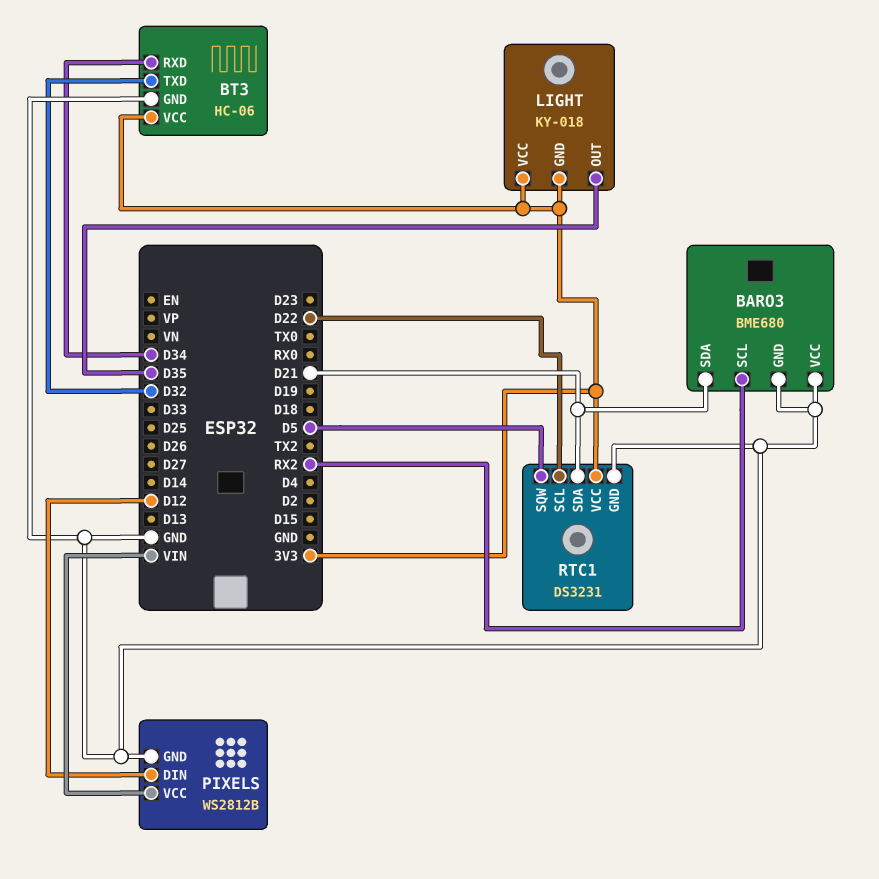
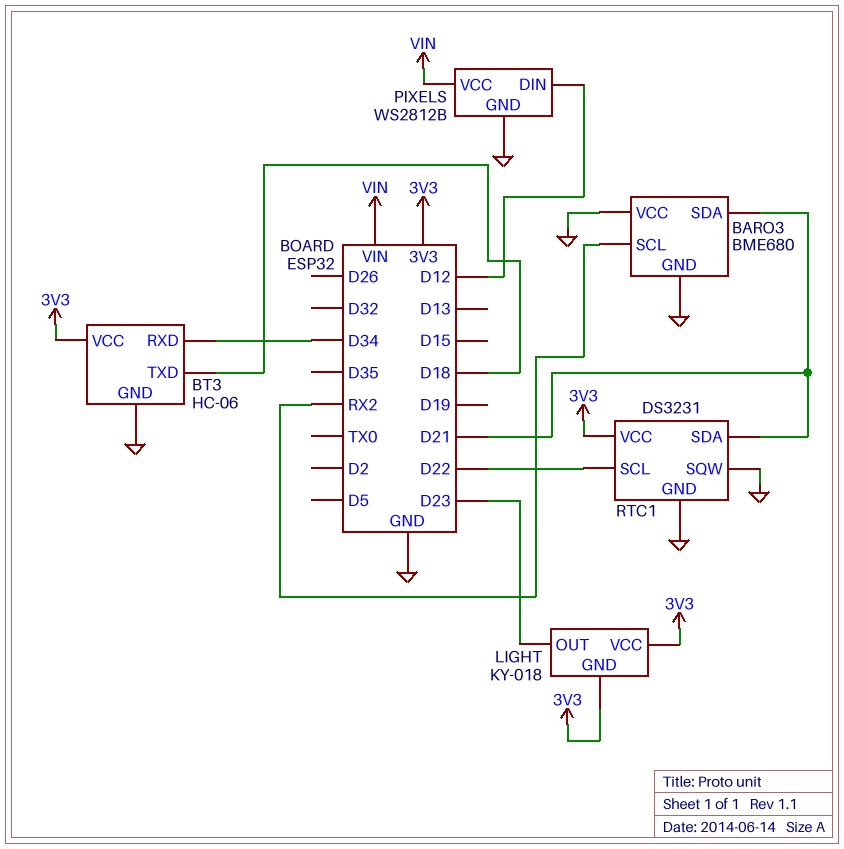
BT3 pin TXD: D32 -> D18
LIGHT pin OUT: D35 -> D23
RTC1 pin SQW: D5 -> GND

